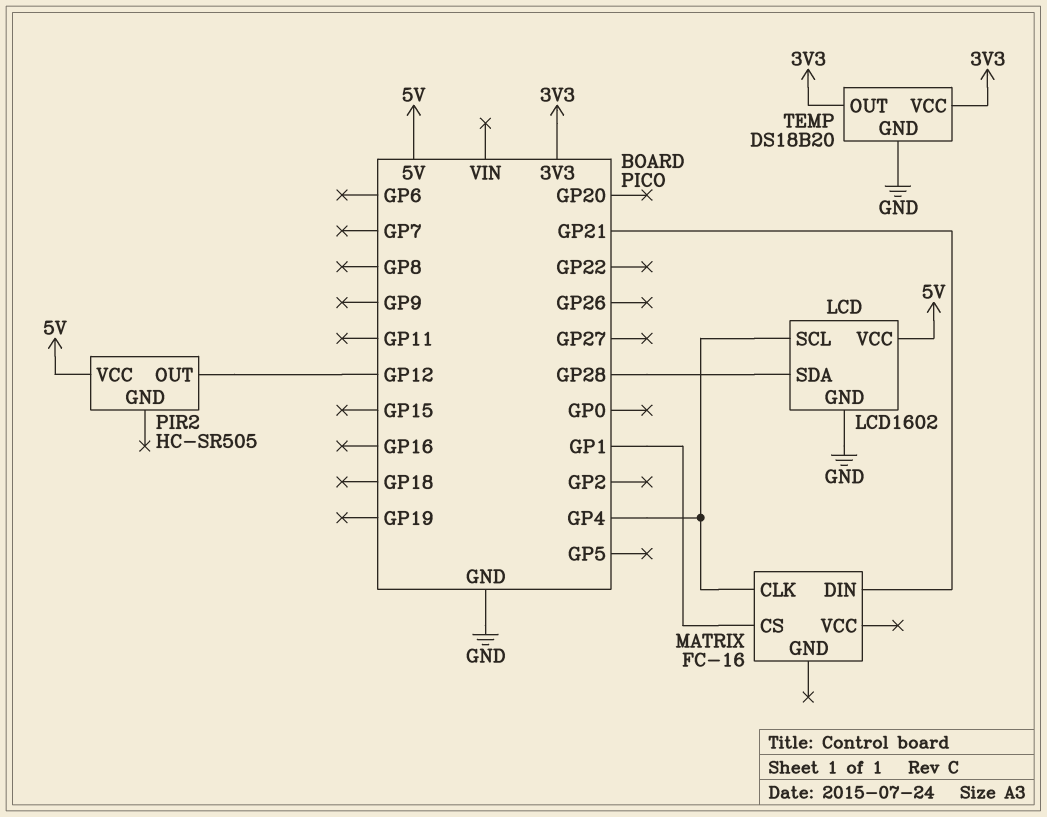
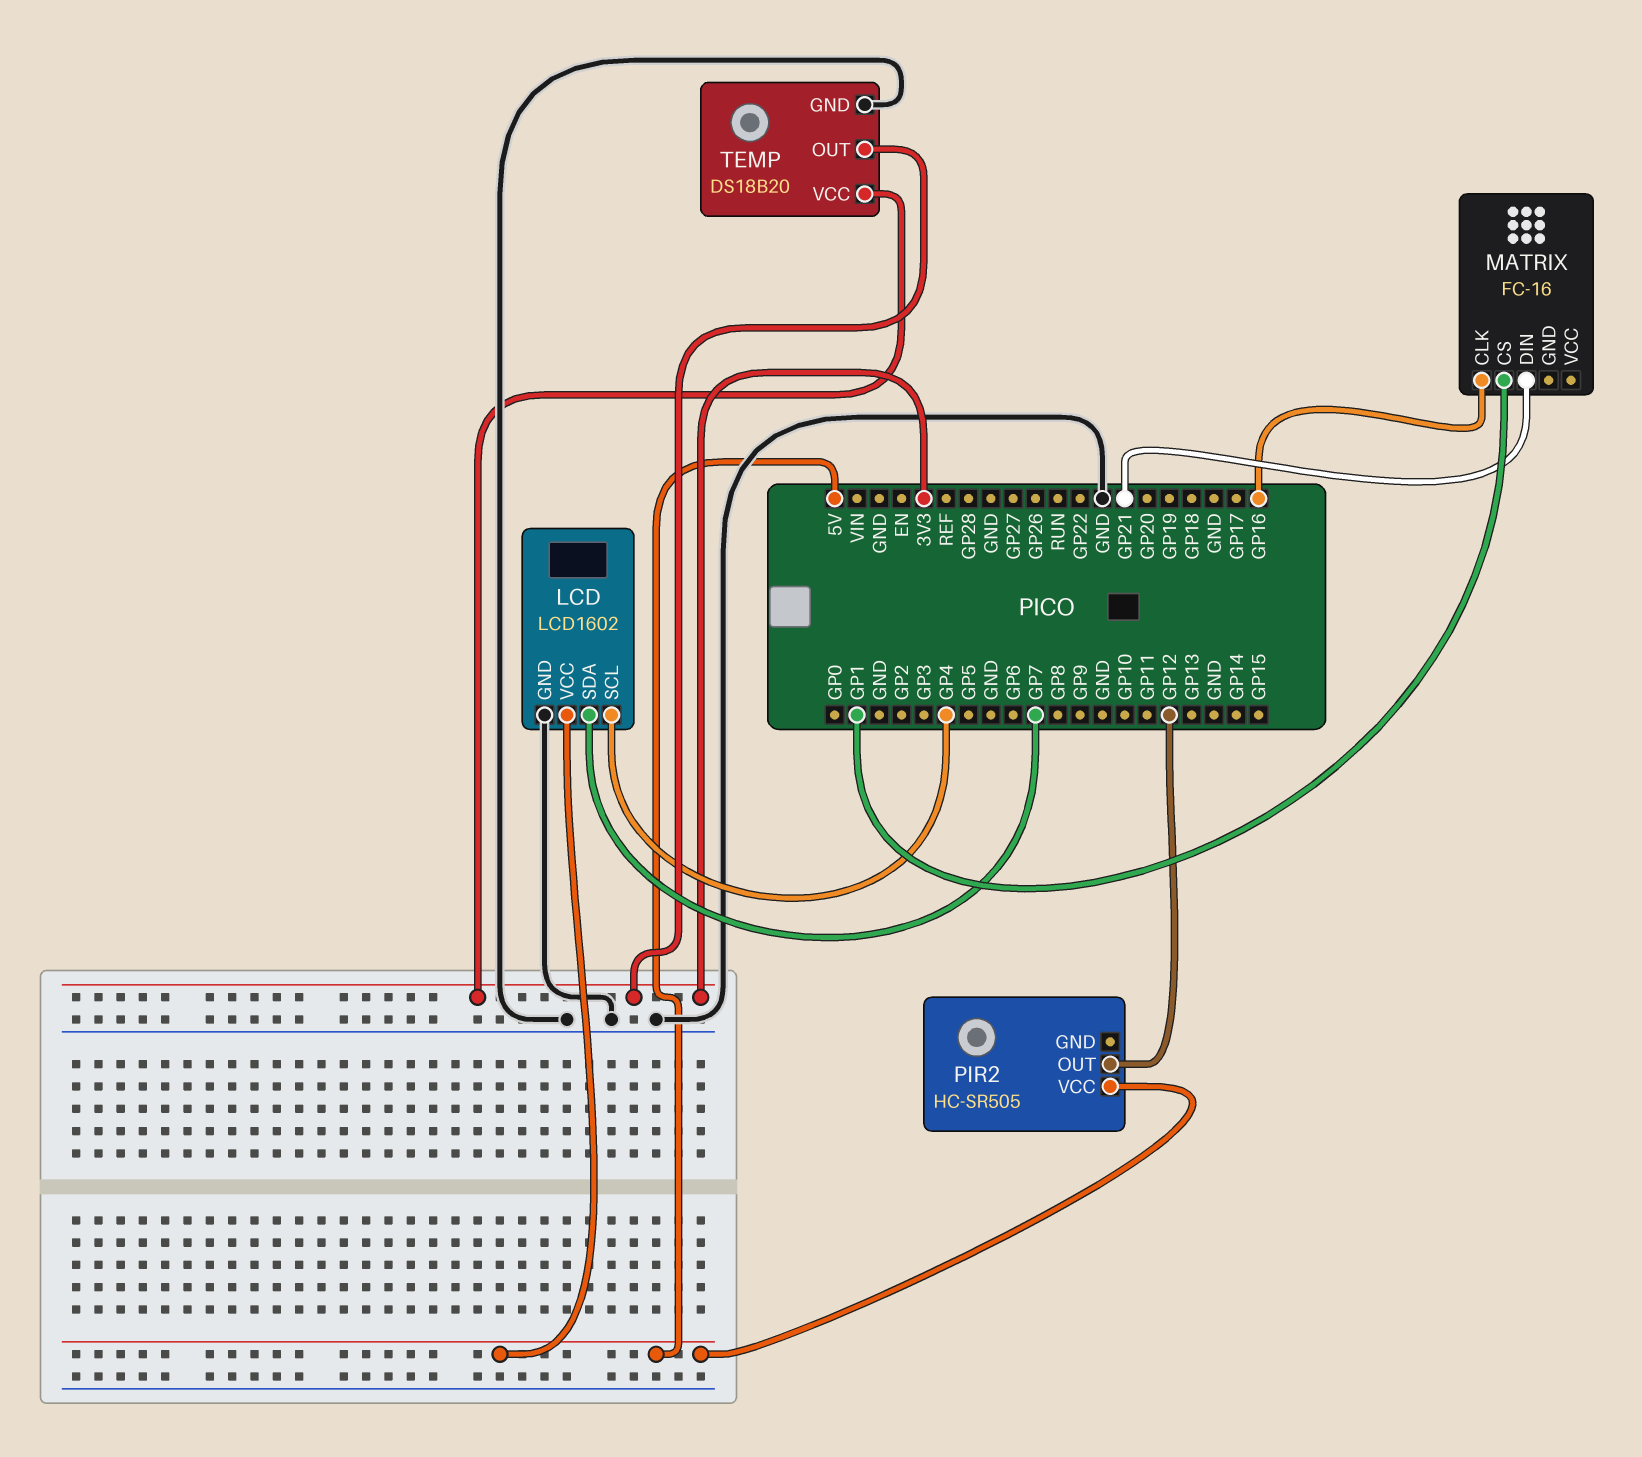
LCD pin SDA: GP28 -> GP7
MATRIX pin CLK: GP4 -> GP16

